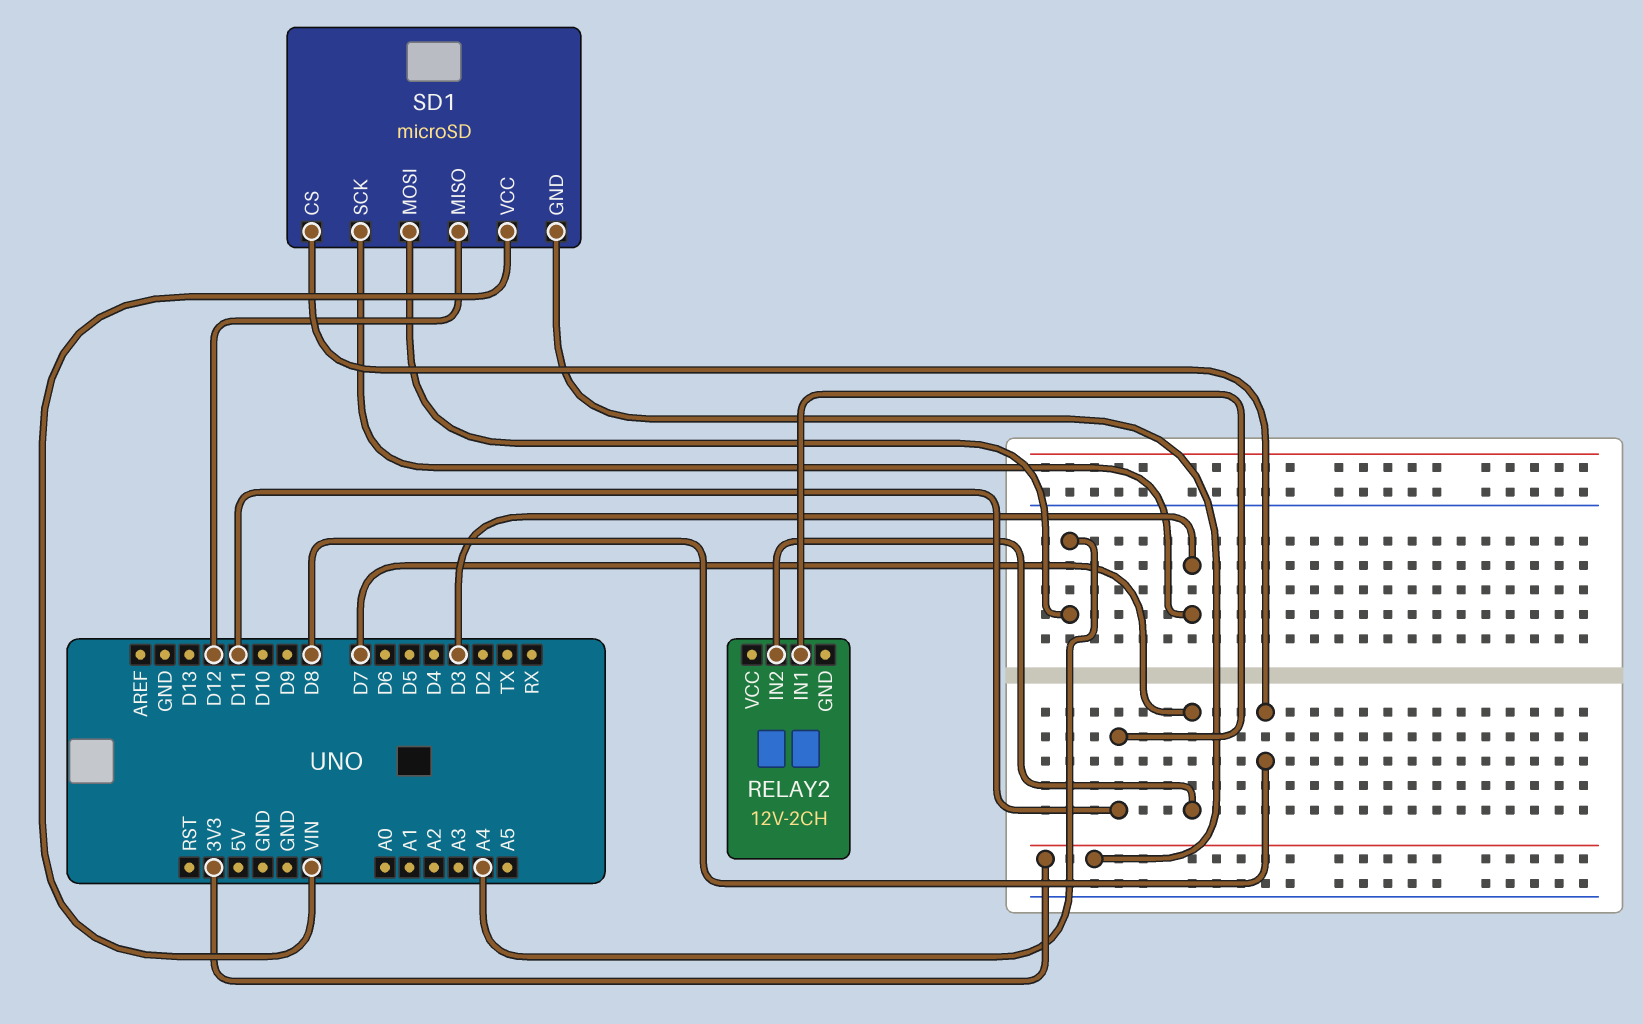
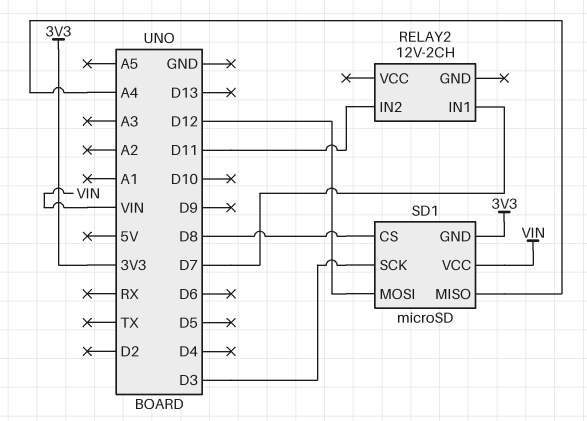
RELAY2 pin IN1: D11 -> D7
RELAY2 pin IN2: D7 -> D11
SD1 pin MISO: D12 -> A4
SD1 pin MOSI: A4 -> D12

